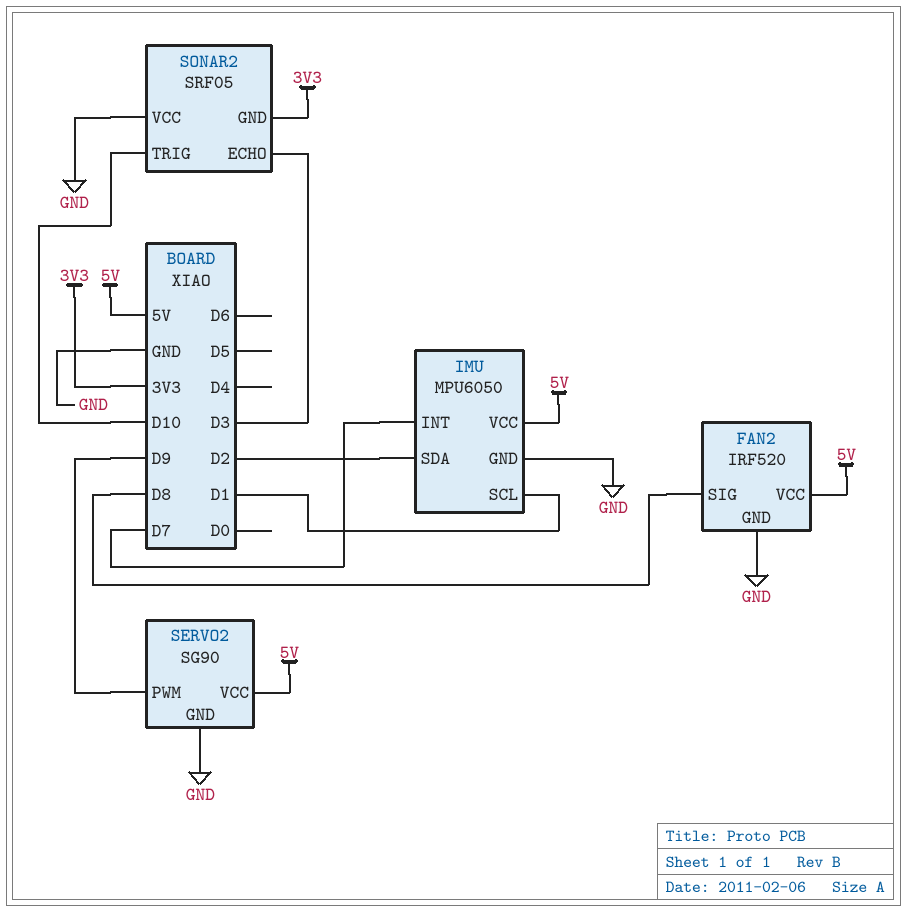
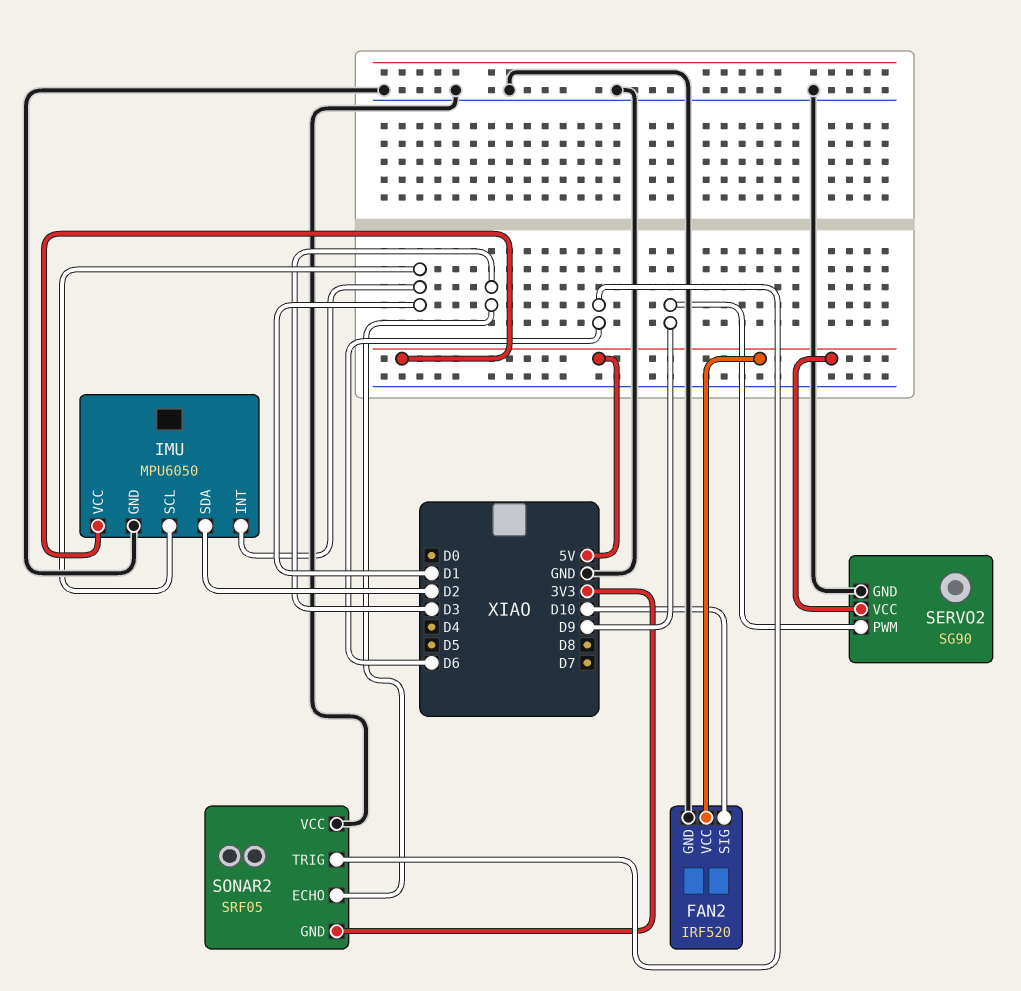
FAN2 pin SIG: D8 -> D10
IMU pin INT: D7 -> D1
SONAR2 pin TRIG: D10 -> D6

